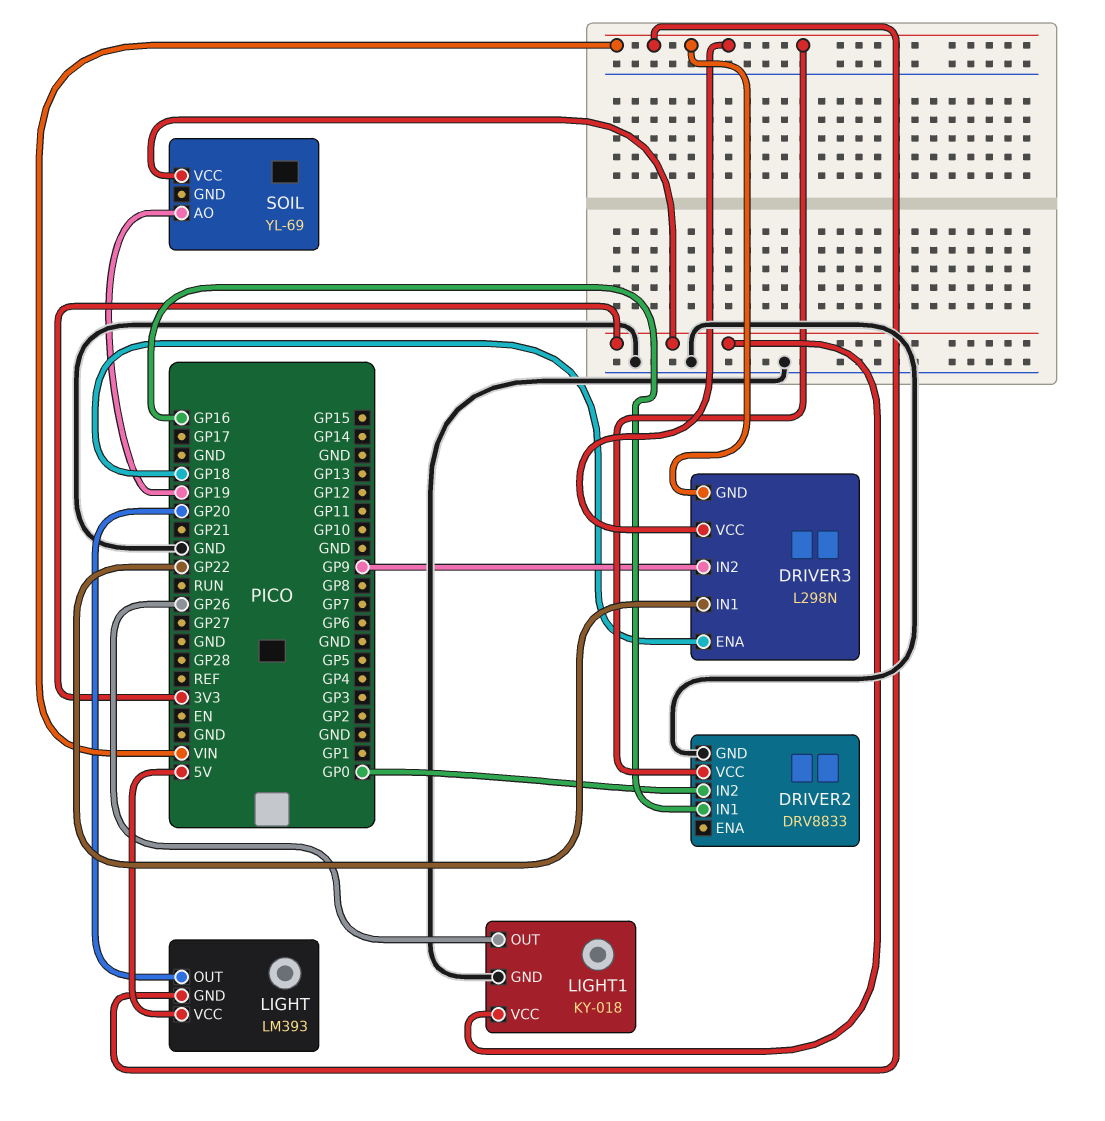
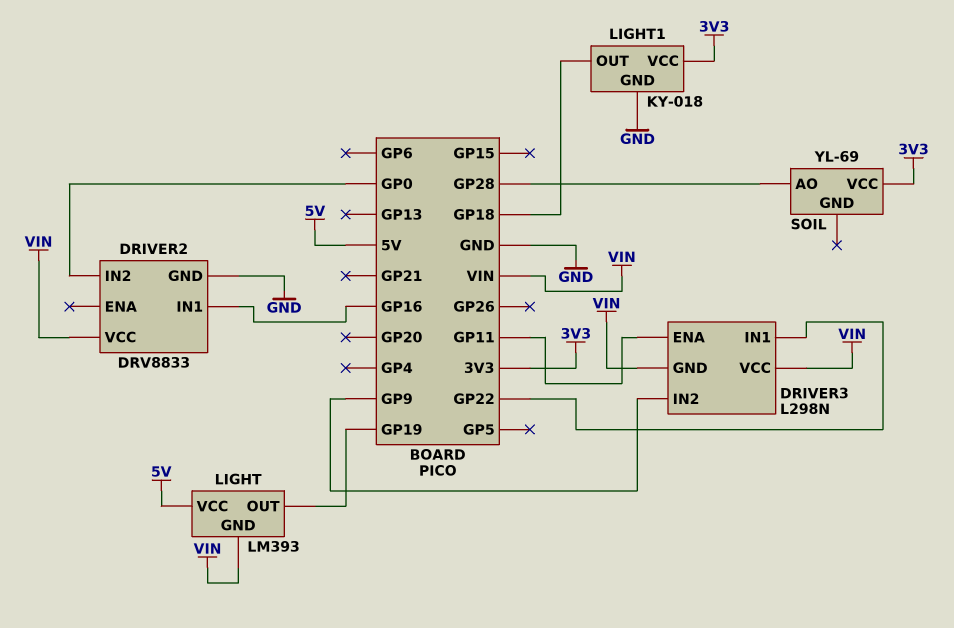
DRIVER3 pin ENA: GP18 -> GP11
LIGHT pin OUT: GP20 -> GP19
LIGHT1 pin OUT: GP26 -> GP18
SOIL pin AO: GP19 -> GP28

